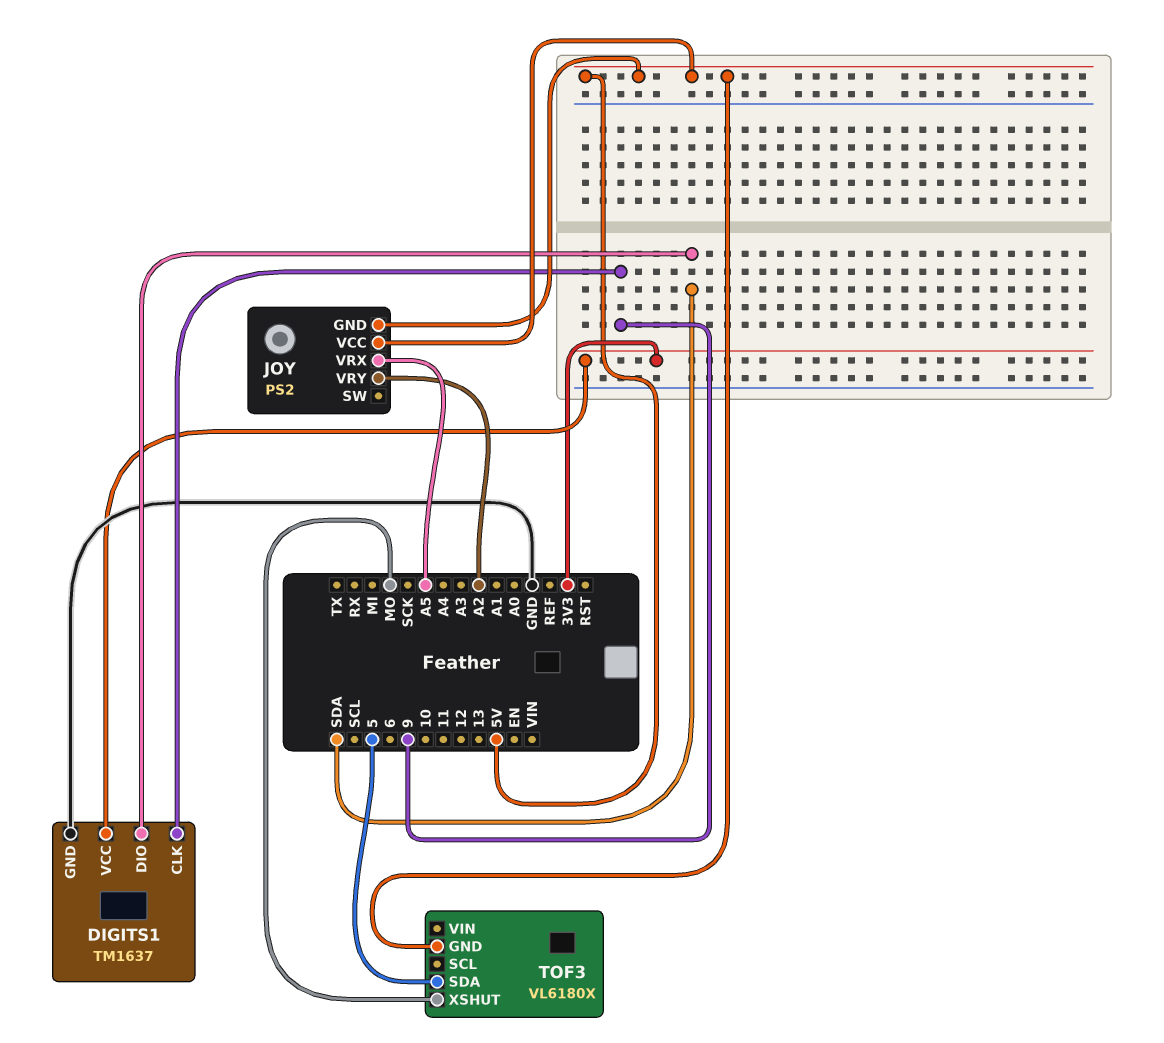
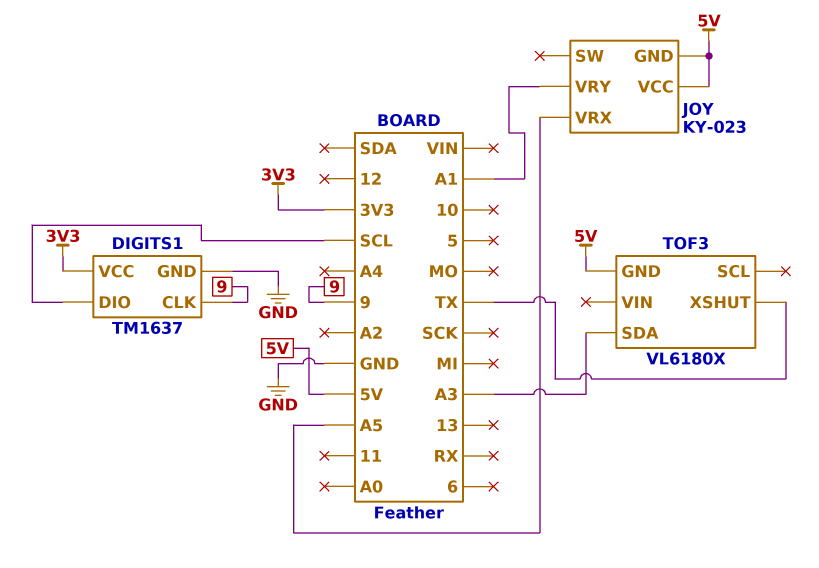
DIGITS1 pin DIO: SDA -> SCL
JOY: PS2 -> KY-023
JOY pin VRY: A2 -> A1
TOF3 pin SDA: 5 -> A3
TOF3 pin XSHUT: MO -> TX

